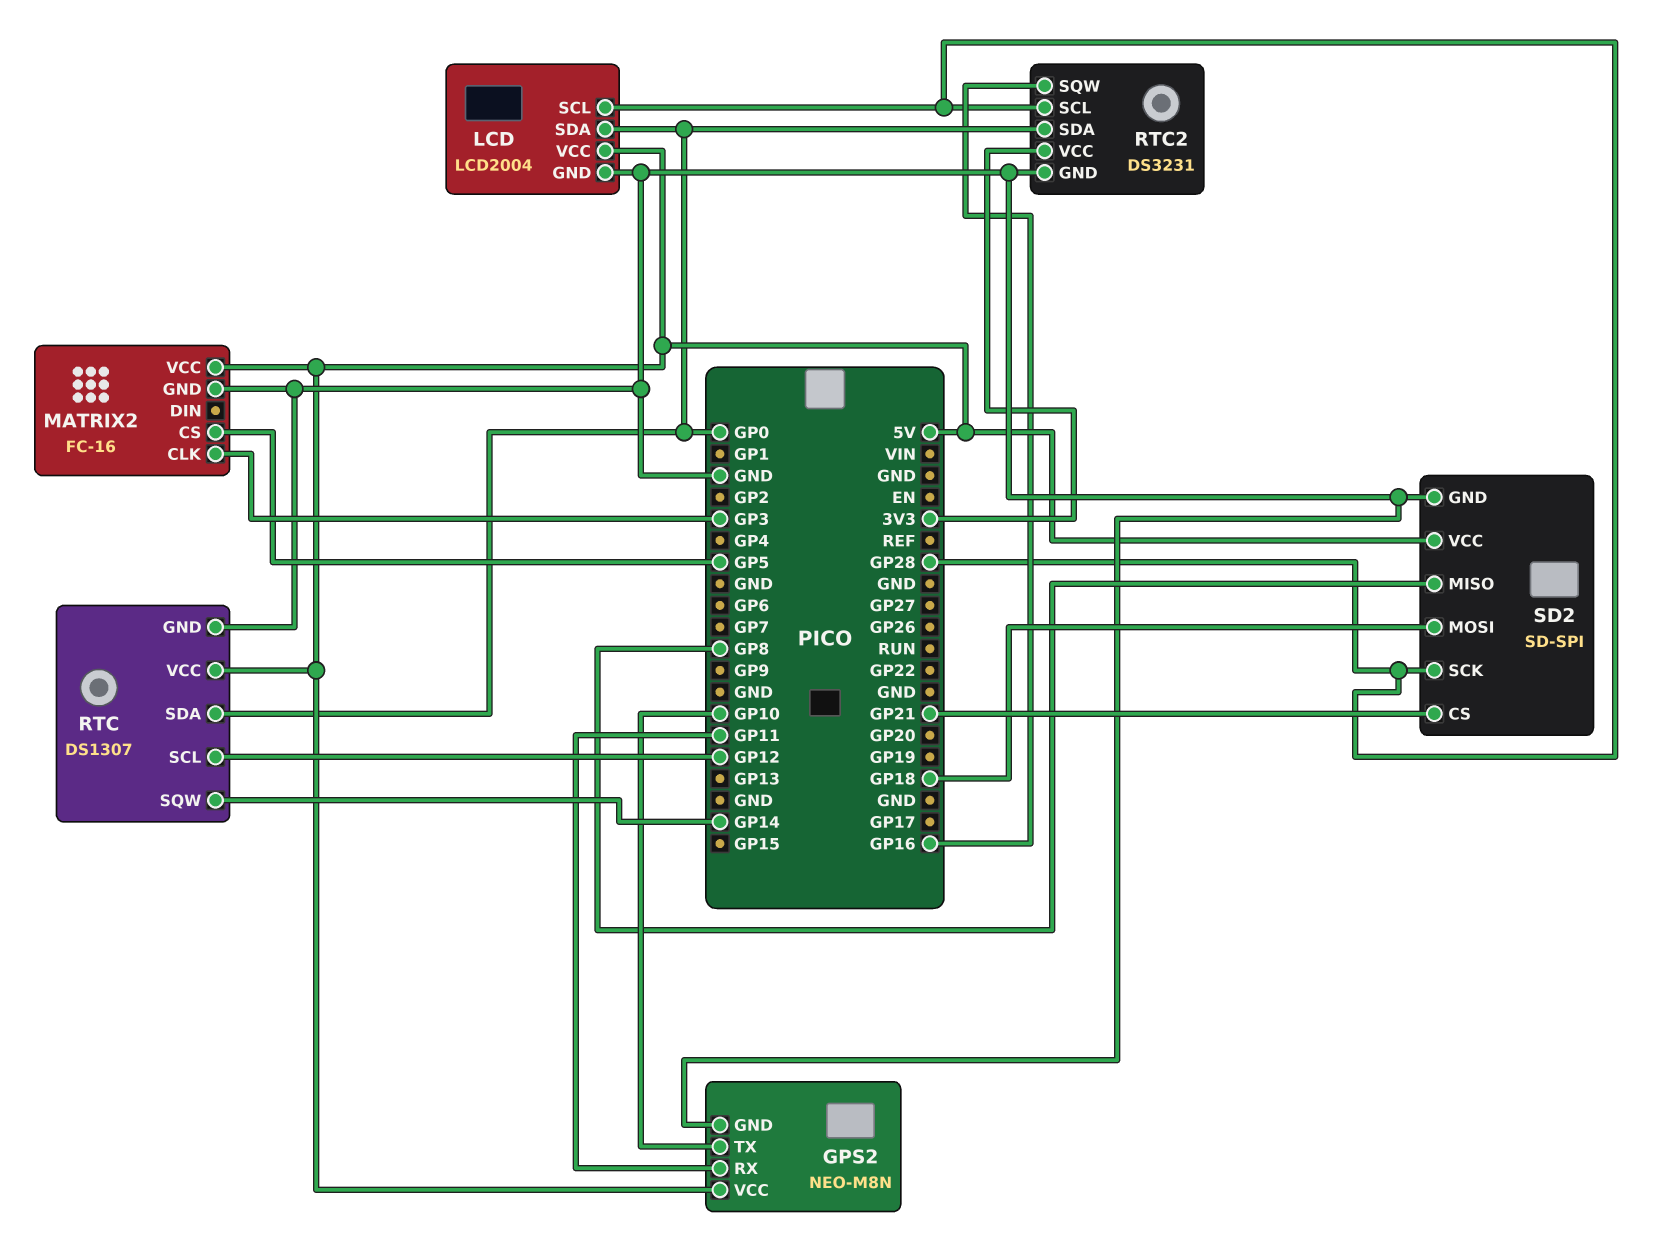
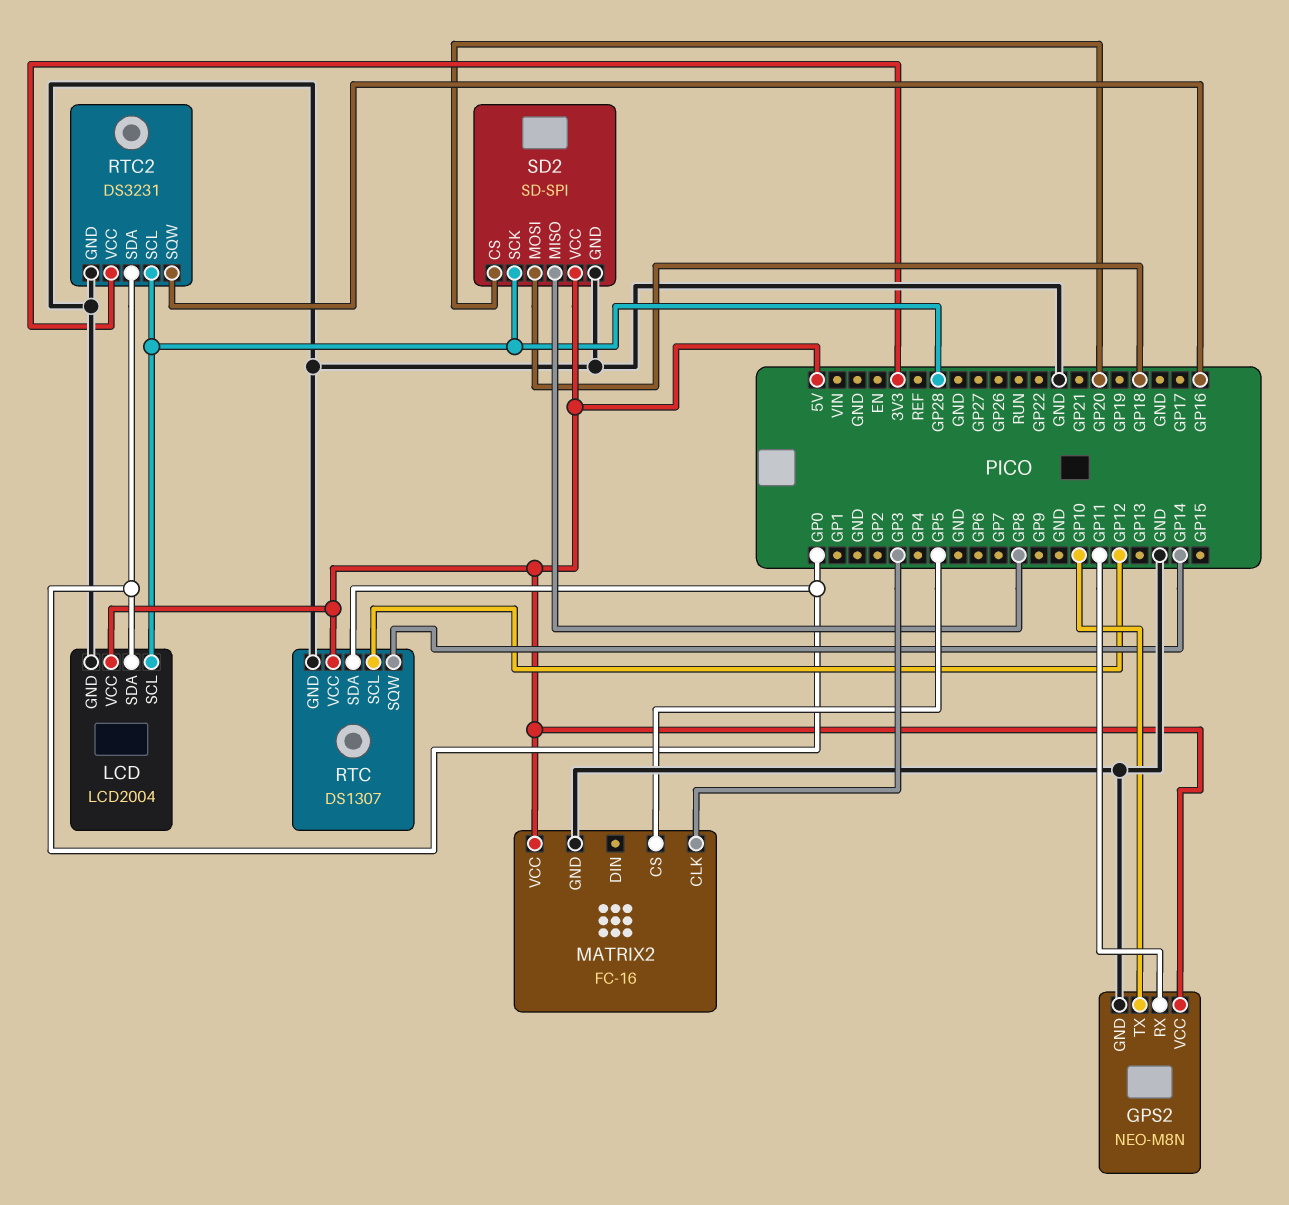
SD2 pin CS: GP21 -> GP20

